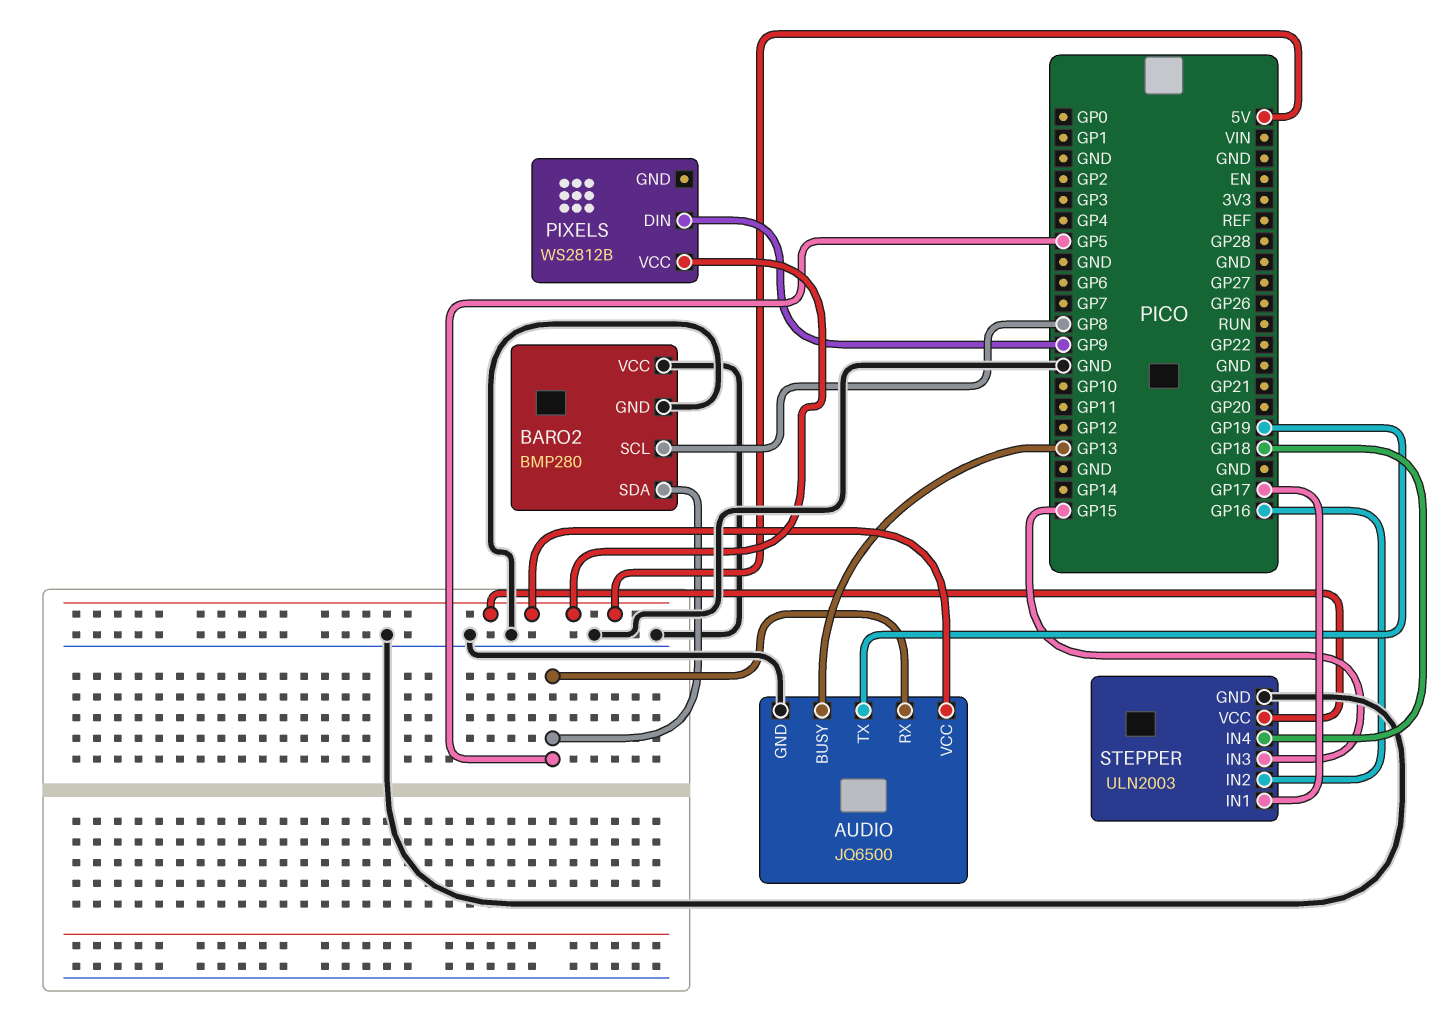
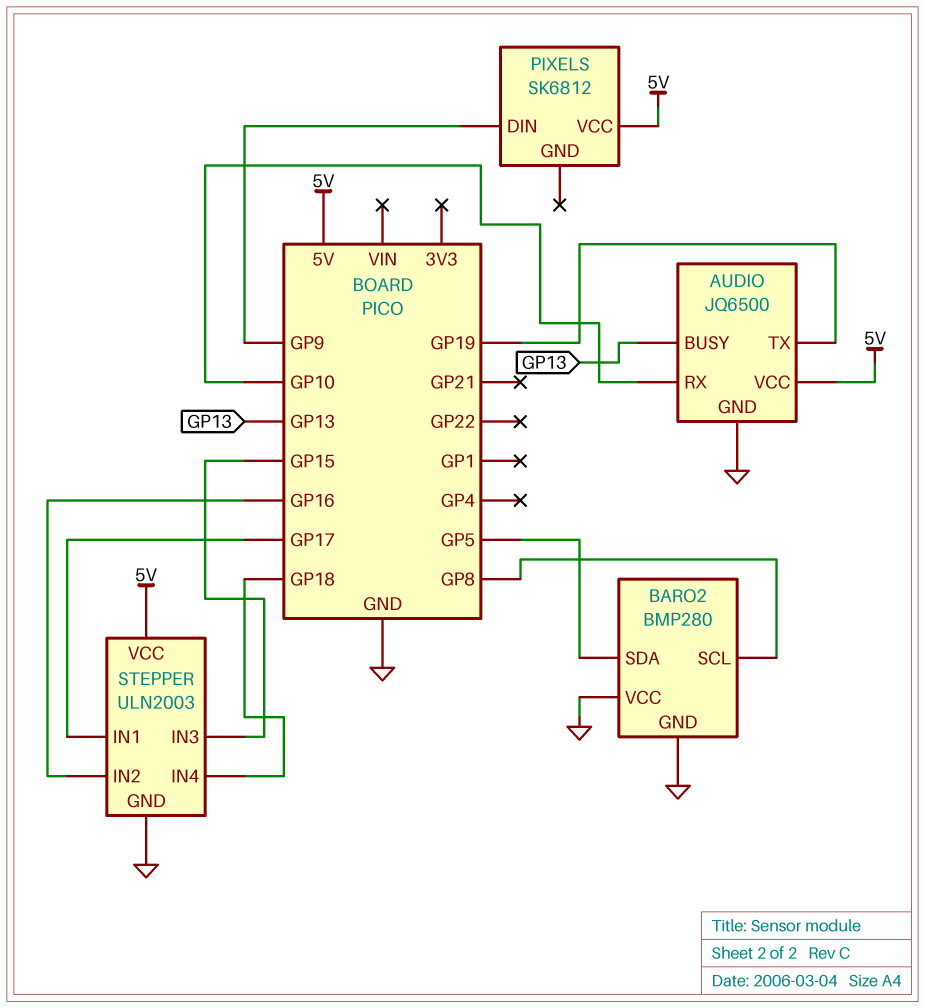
AUDIO pin RX: GP5 -> GP10
PIXELS: WS2812B -> SK6812

